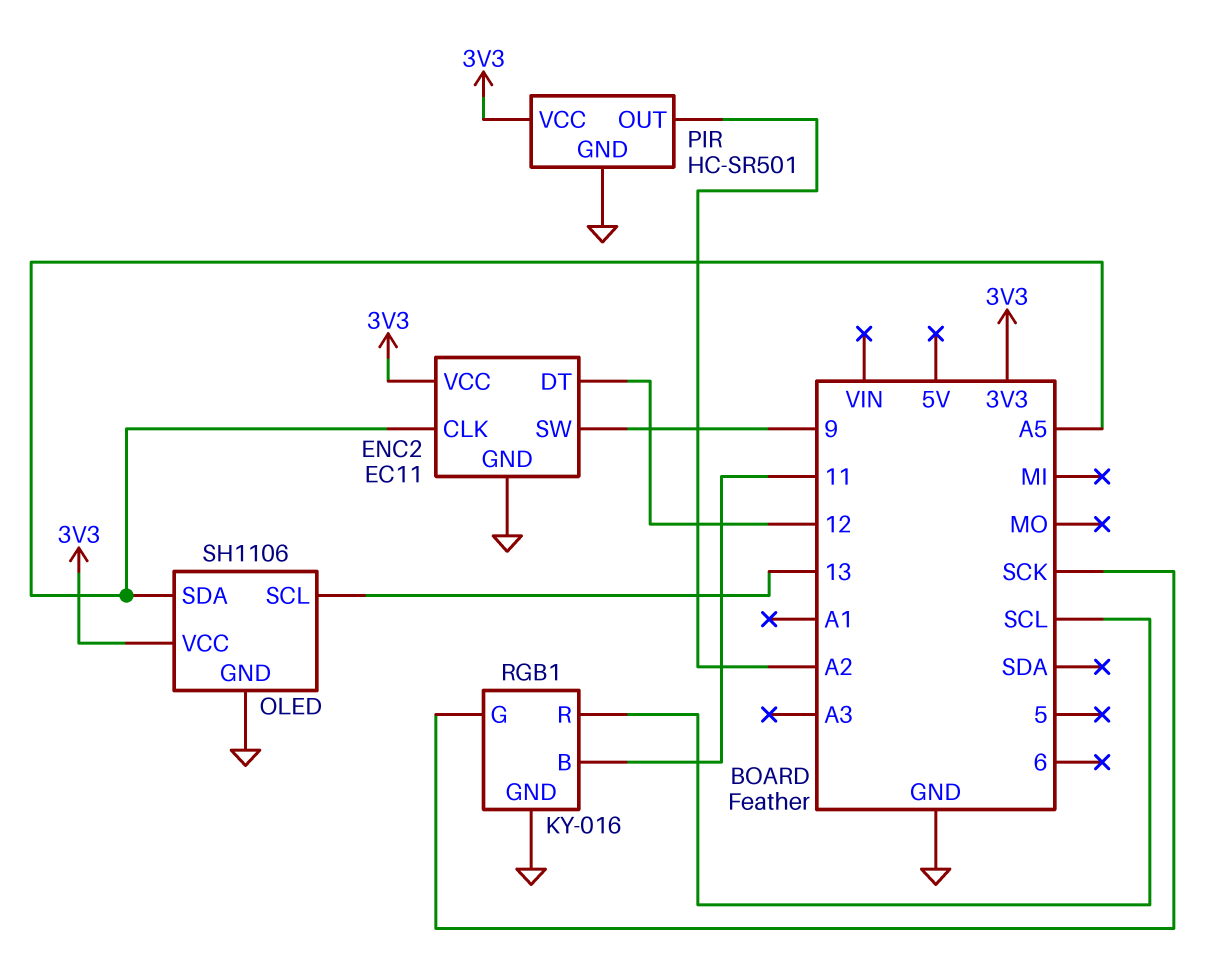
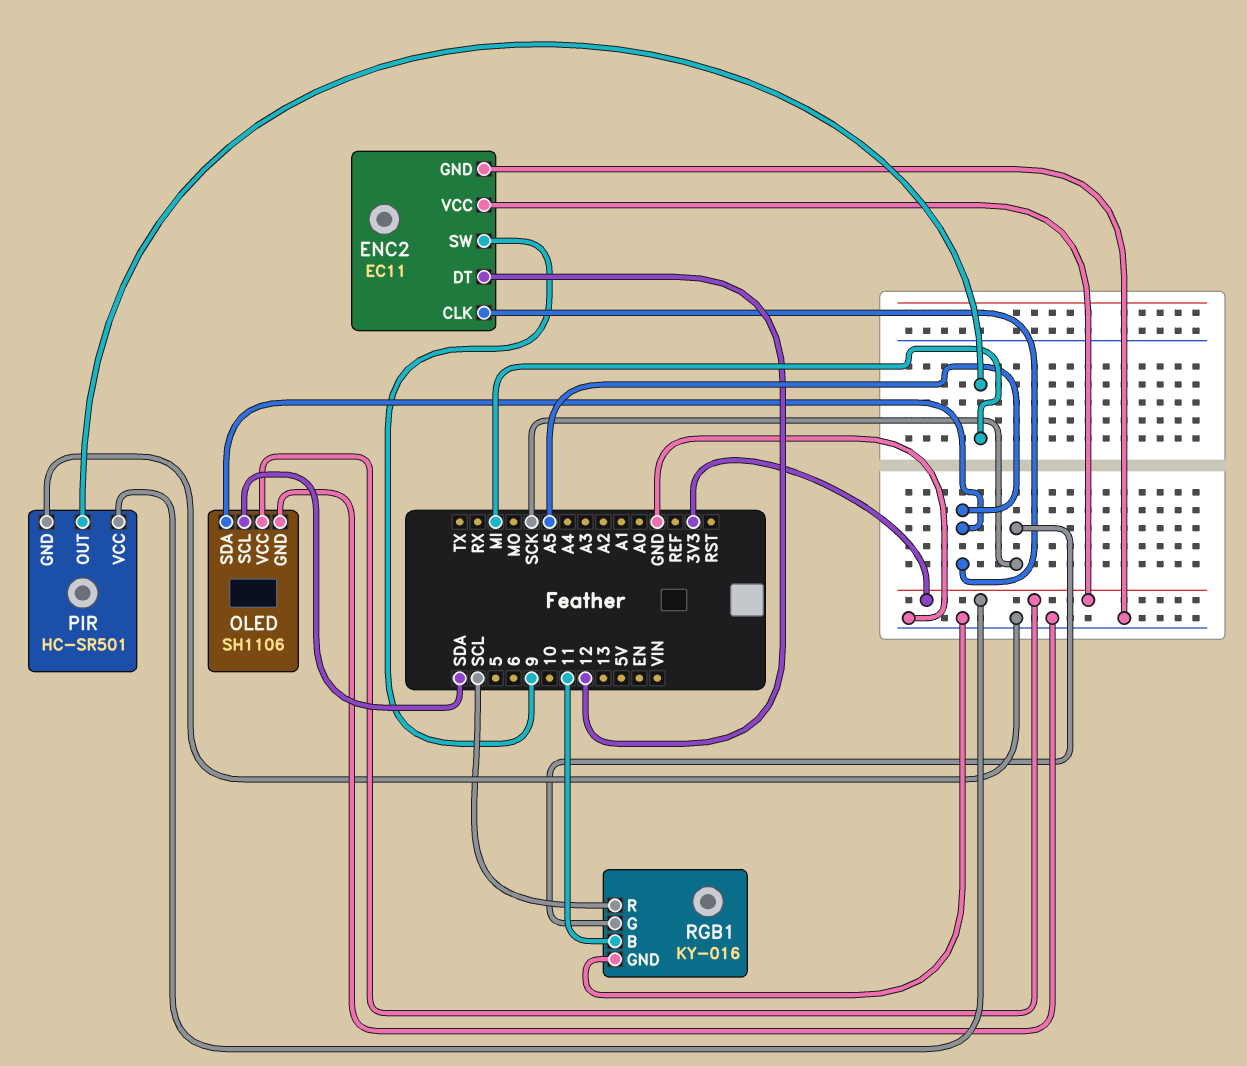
OLED pin SCL: 13 -> SDA
PIR pin OUT: A2 -> MI

